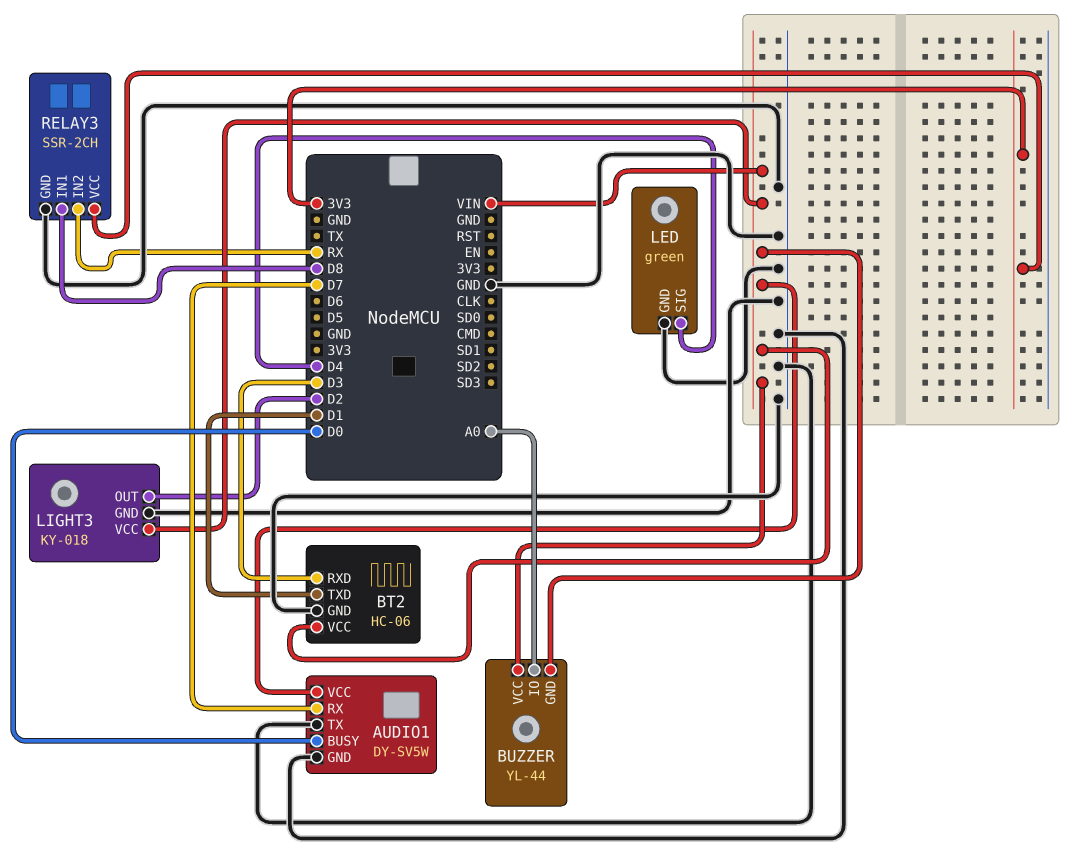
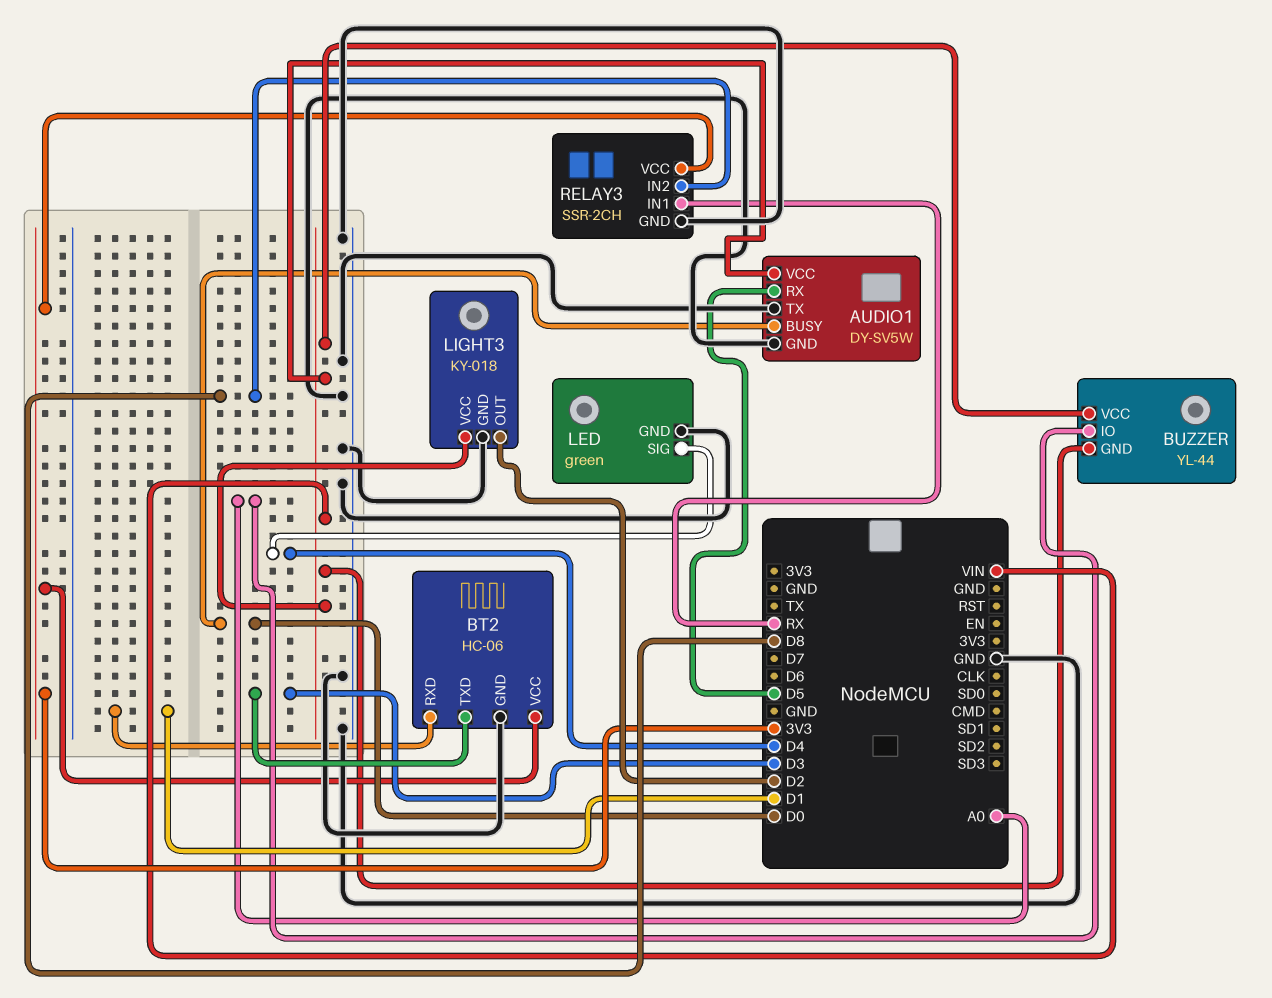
AUDIO1 pin RX: D7 -> D5
BT2 pin RXD: D3 -> D1
BT2 pin TXD: D1 -> D3
BT2 pin VCC: VIN -> 3V3
RELAY3 pin IN1: D8 -> RX
RELAY3 pin IN2: RX -> D8

